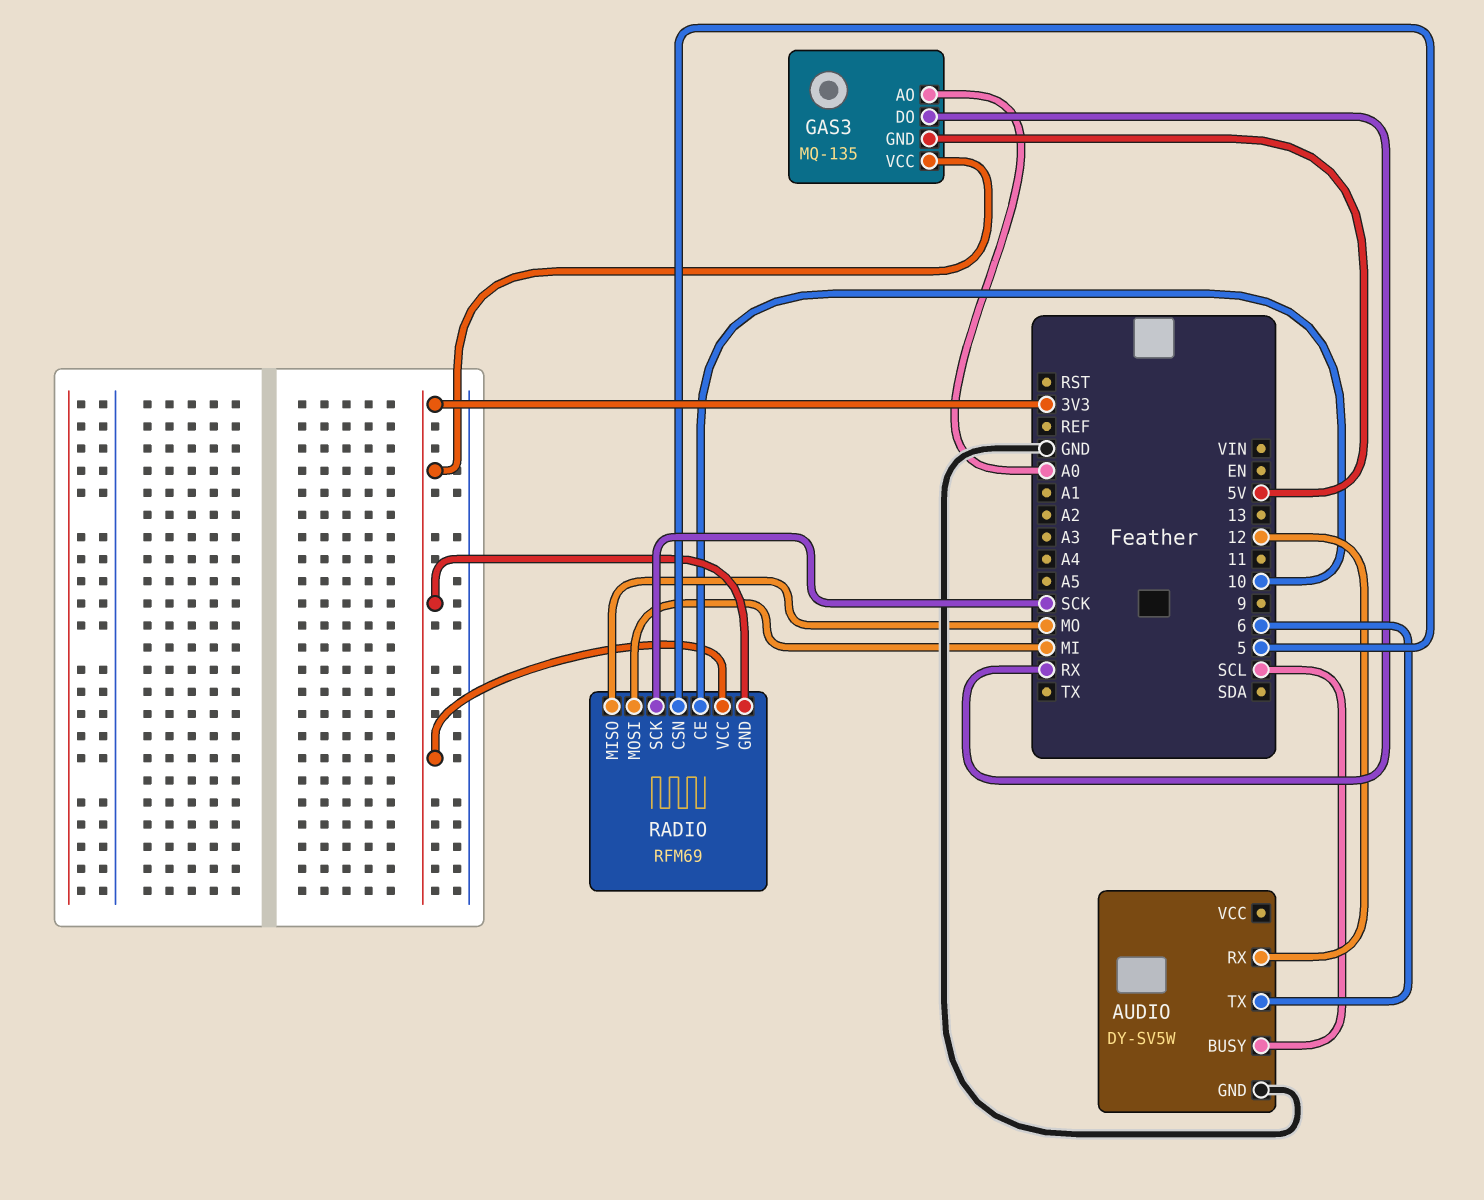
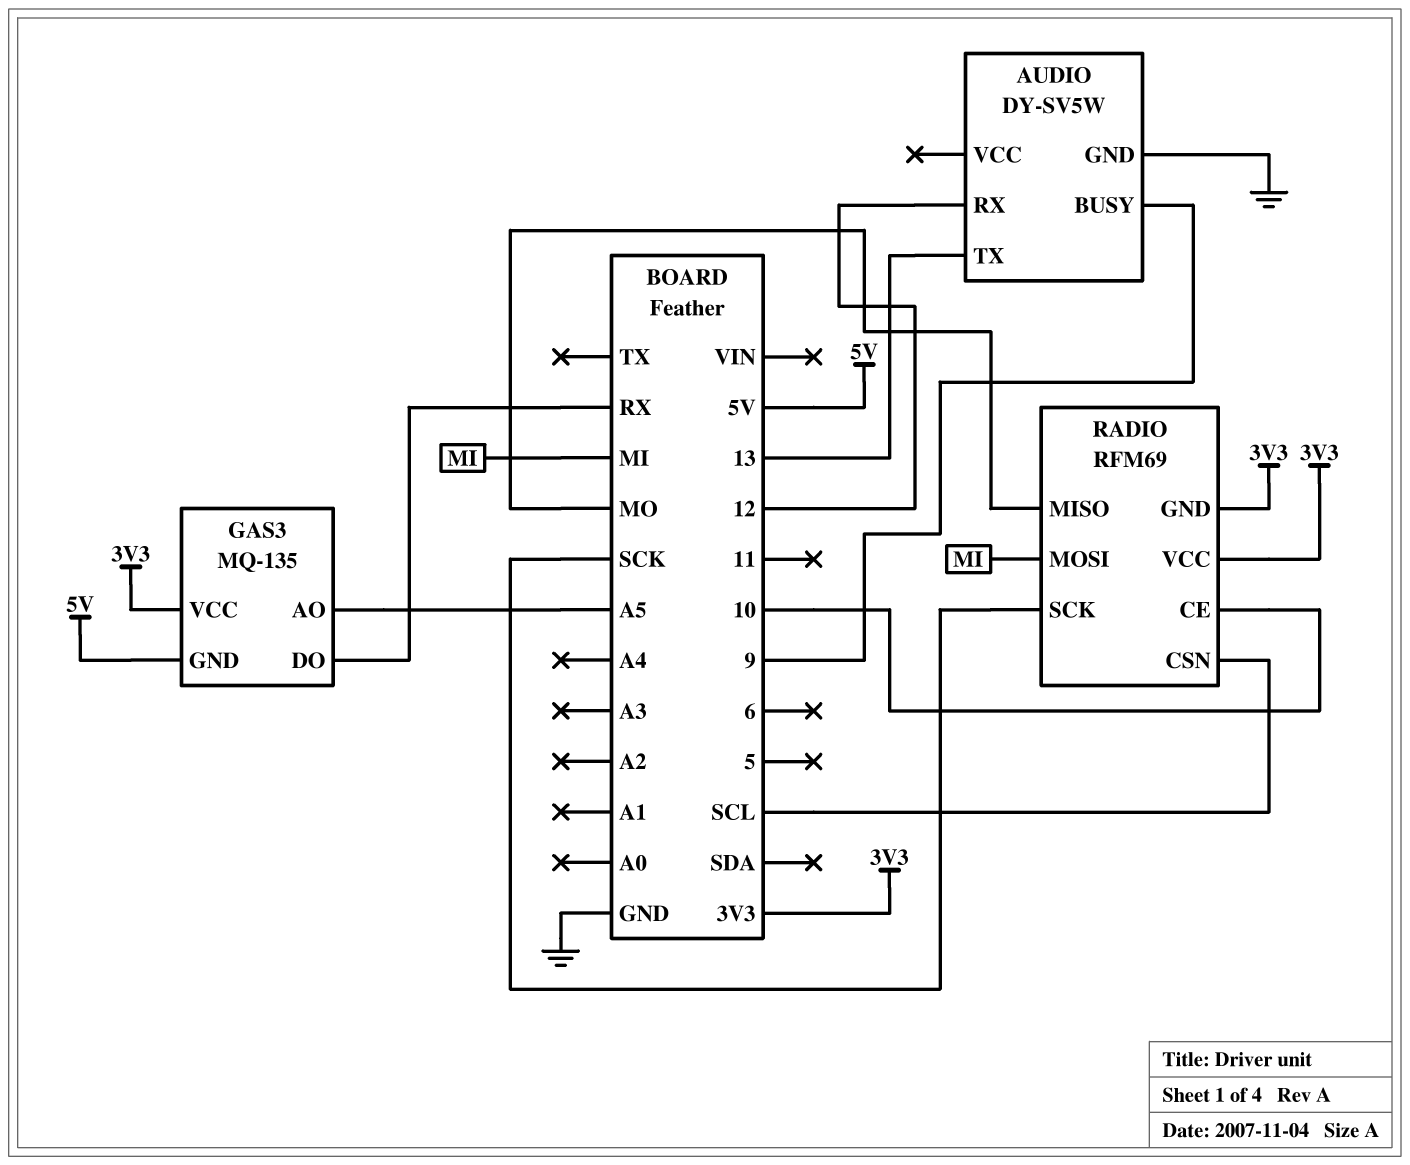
AUDIO pin BUSY: SCL -> 9
AUDIO pin TX: 6 -> 13
GAS3 pin AO: A0 -> A5
RADIO pin CSN: 5 -> SCL

